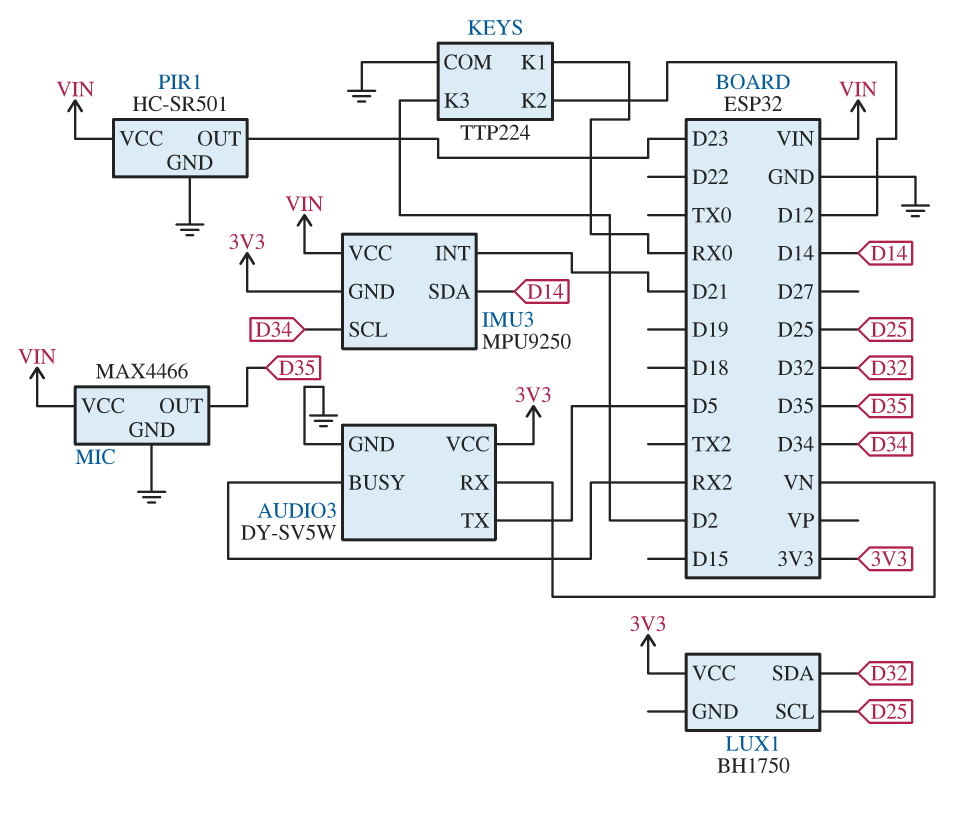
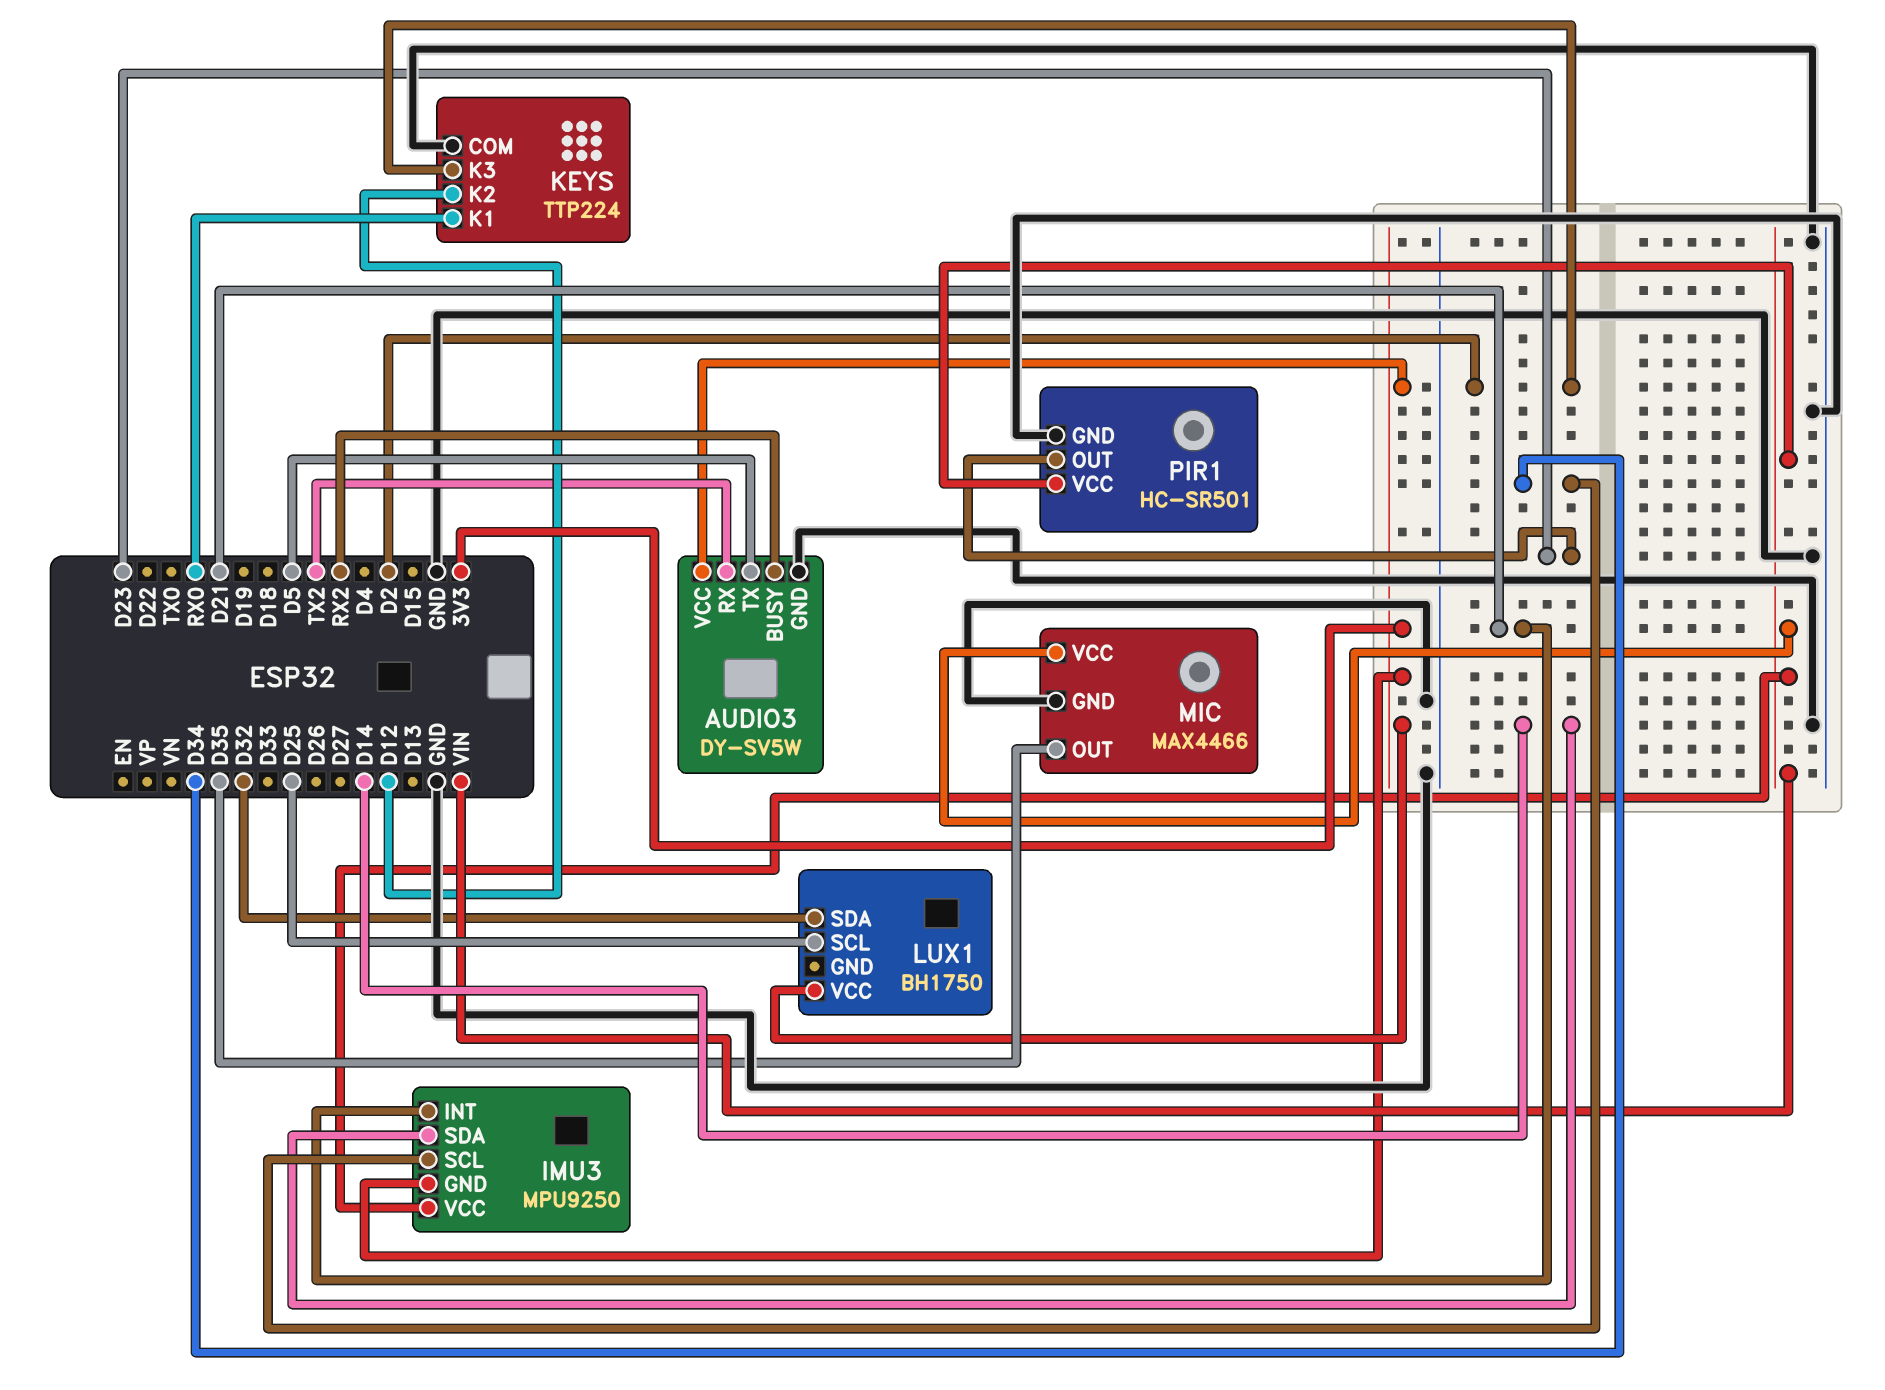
AUDIO3 pin RX: VN -> TX2

